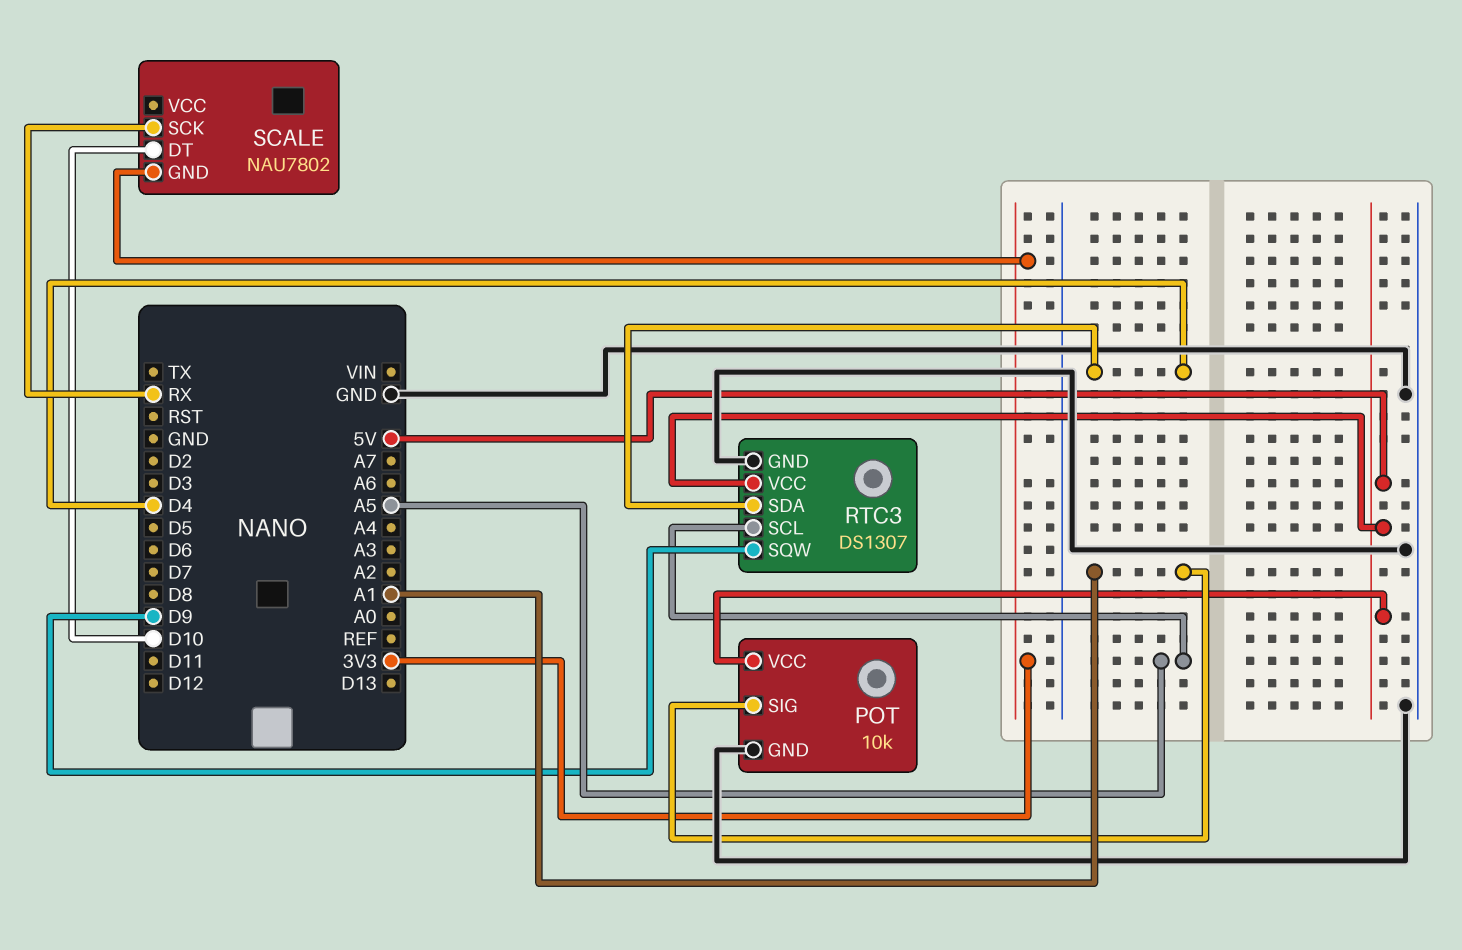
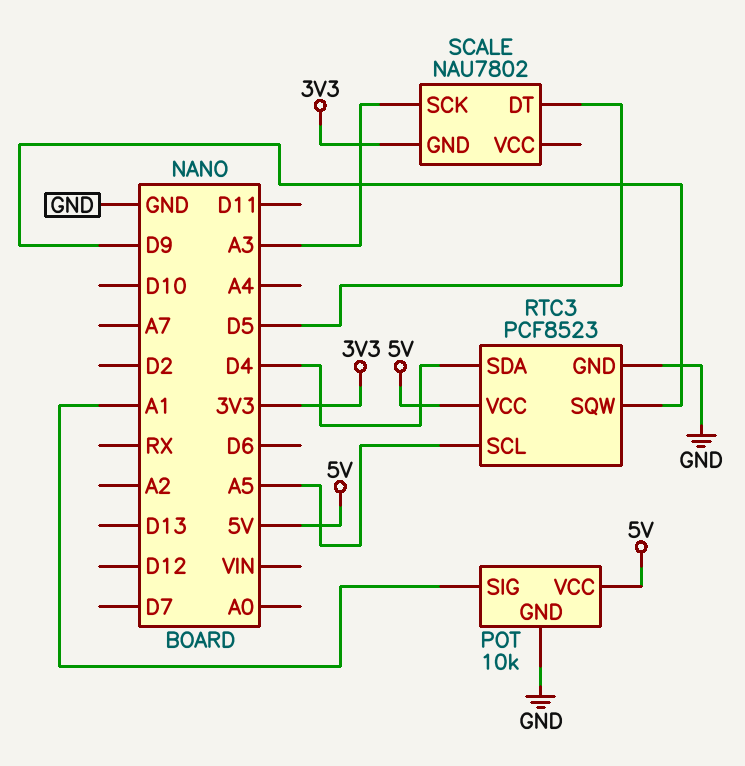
RTC3: DS1307 -> PCF8523
SCALE pin DT: D10 -> D5
SCALE pin SCK: RX -> A3

